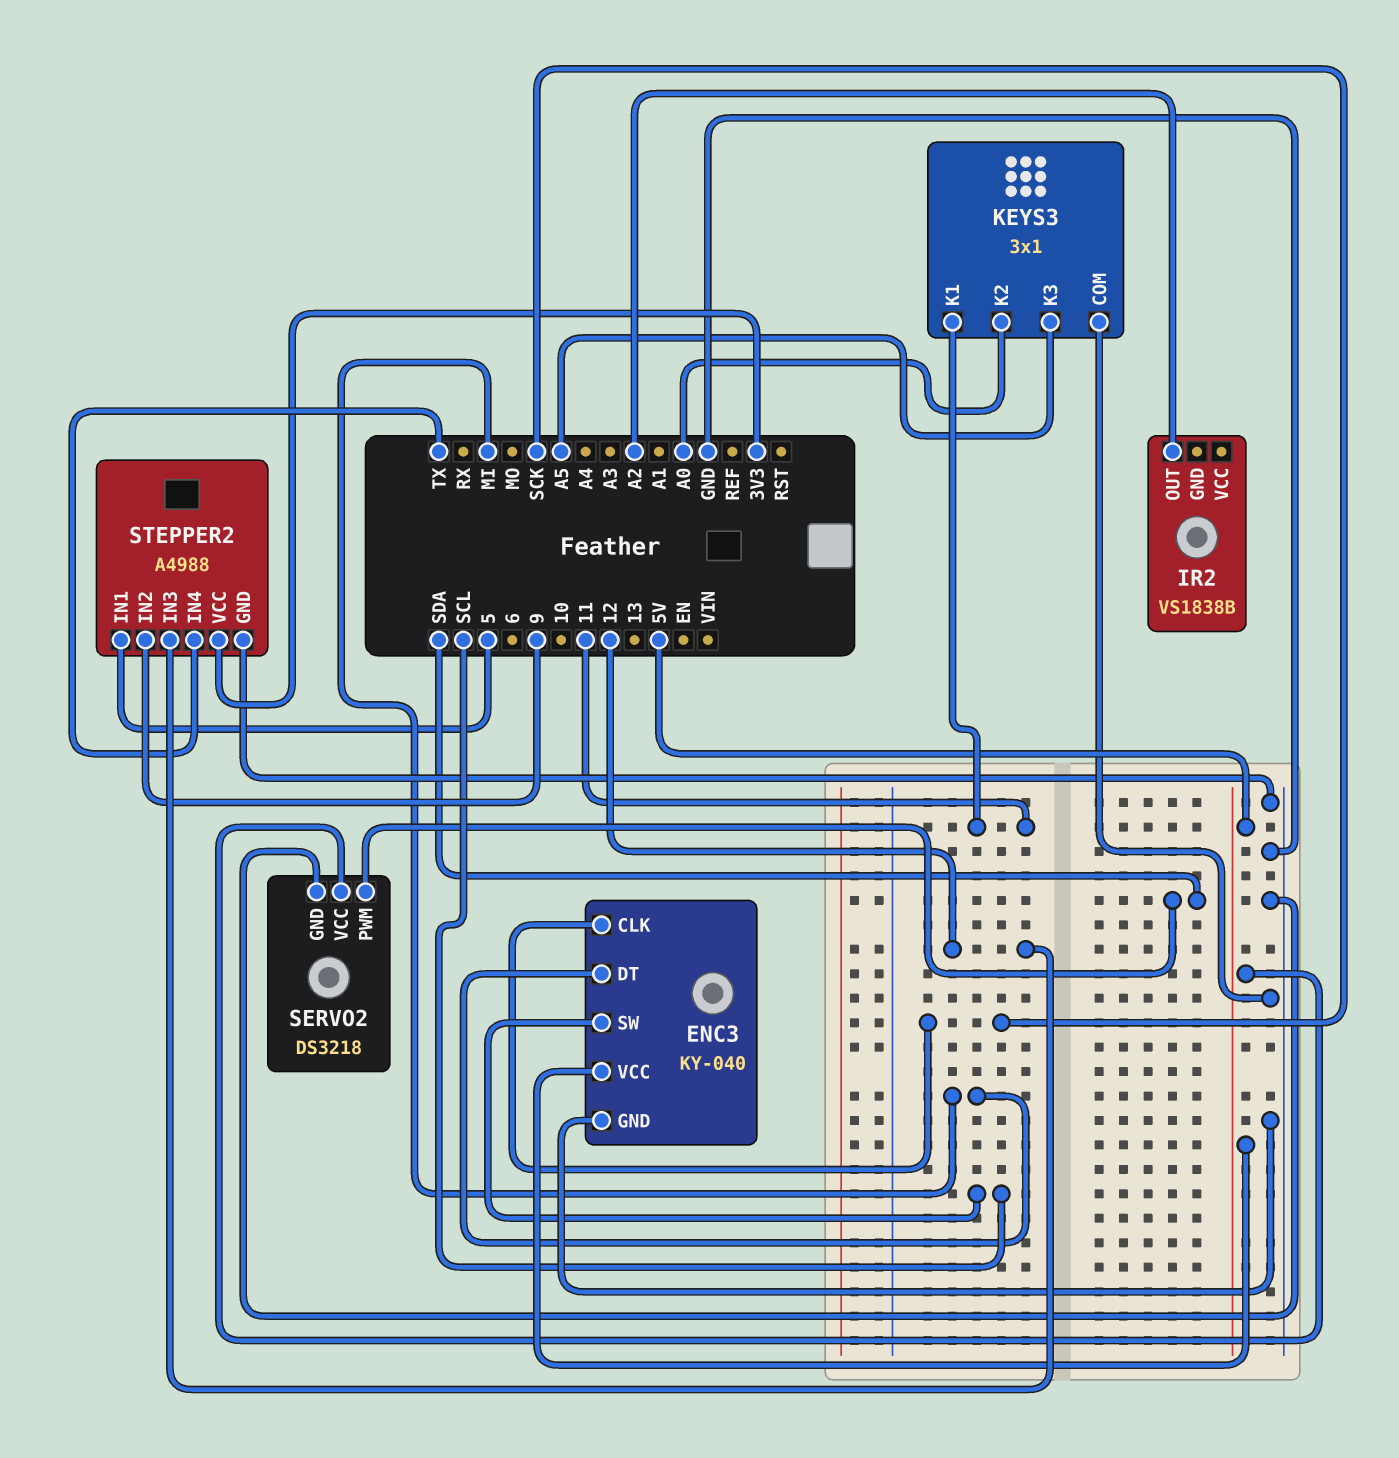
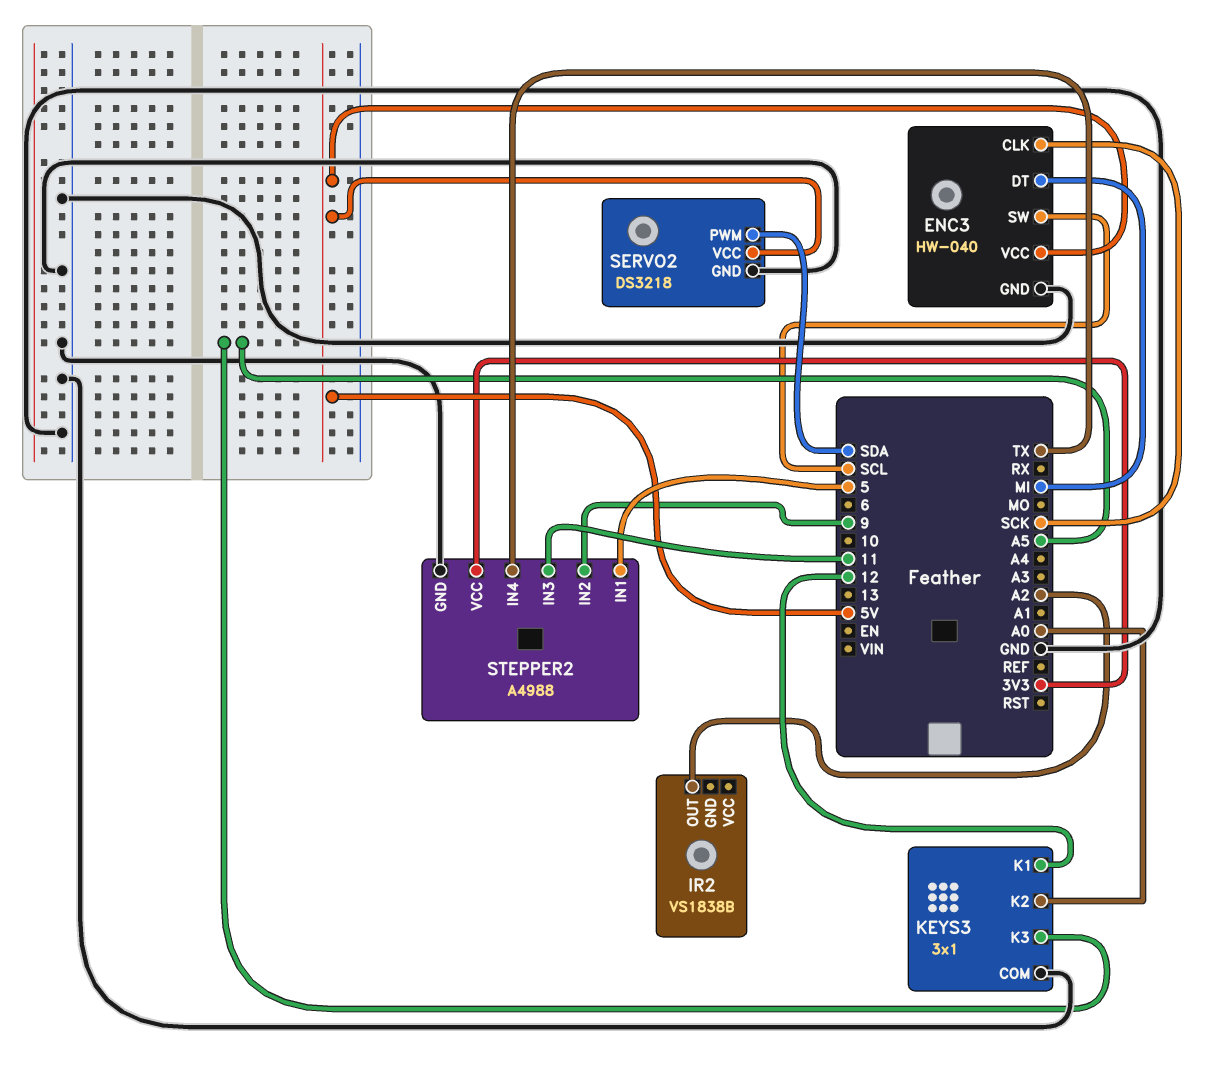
ENC3: KY-040 -> HW-040
KEYS3 pin K1: 11 -> 12
STEPPER2 pin IN3: 12 -> 11

